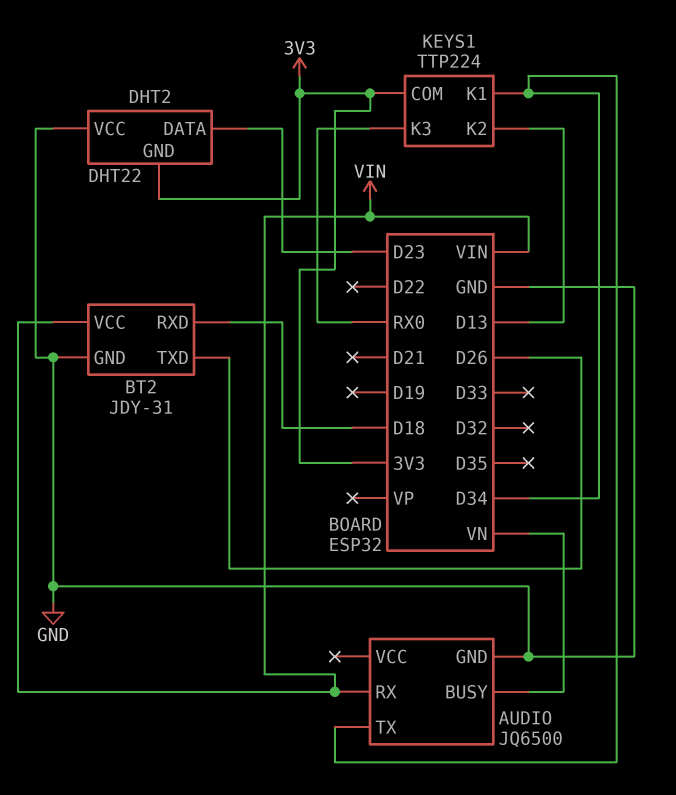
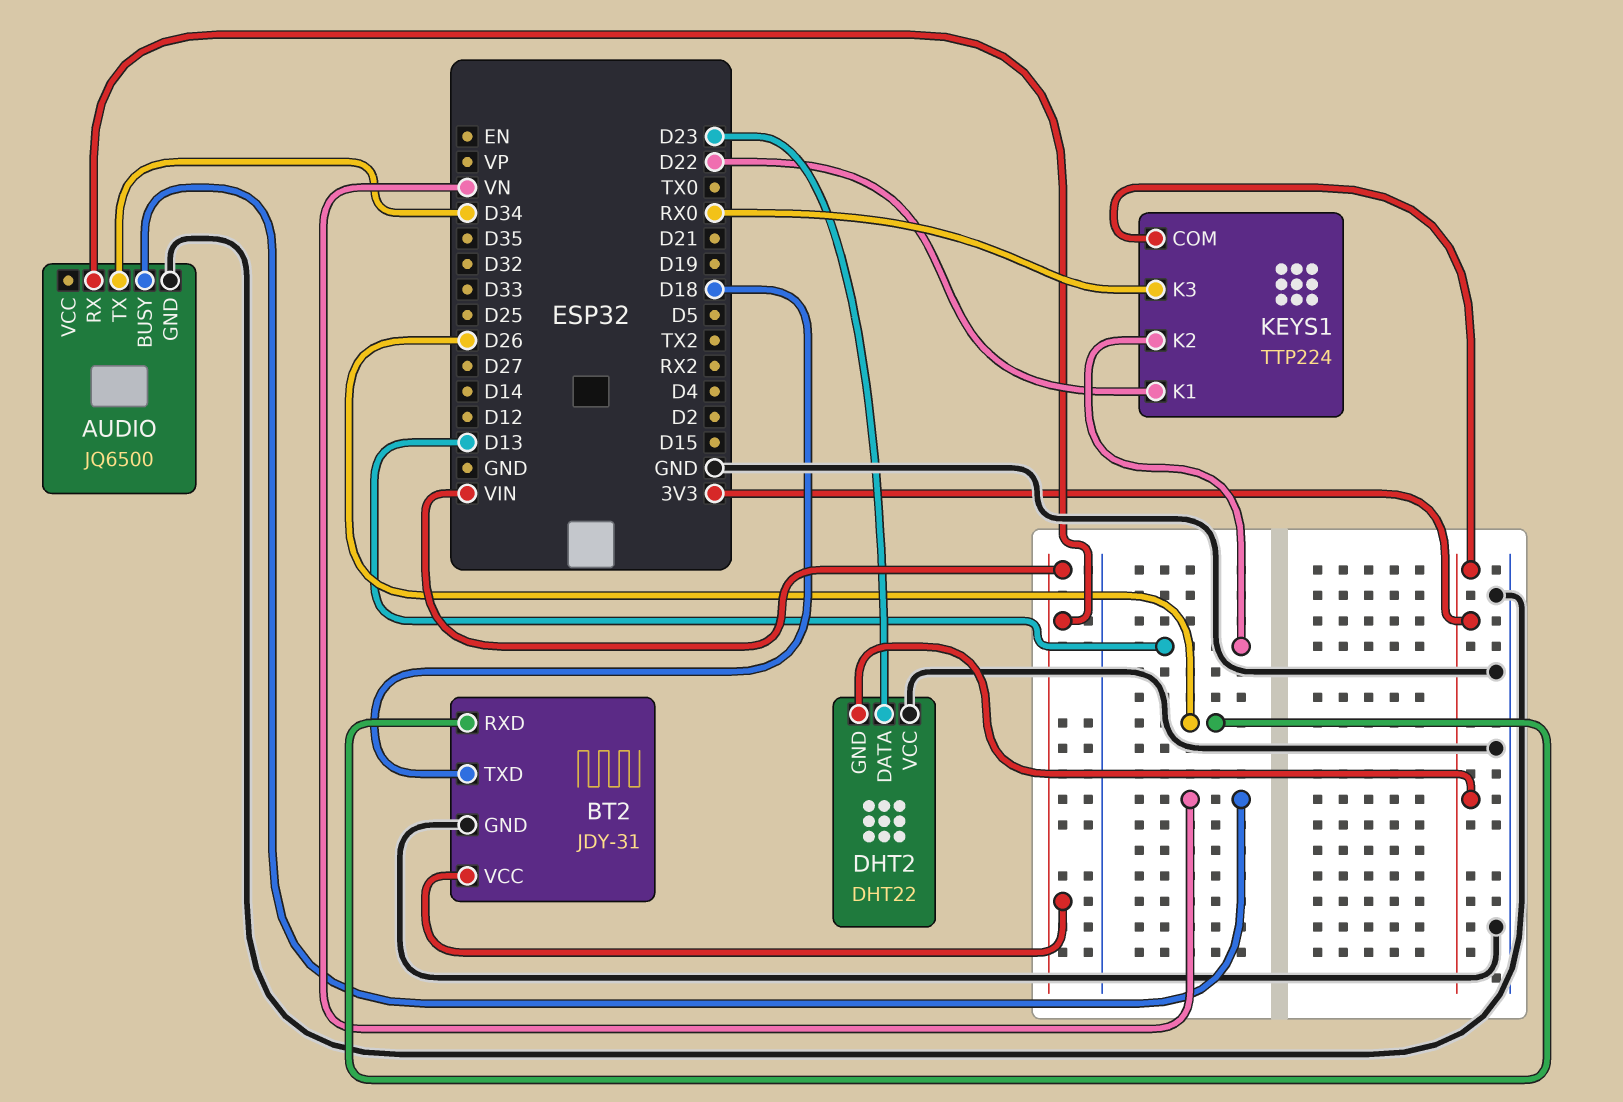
BT2 pin RXD: D18 -> D26
BT2 pin TXD: D26 -> D18
KEYS1 pin K1: D34 -> D22

